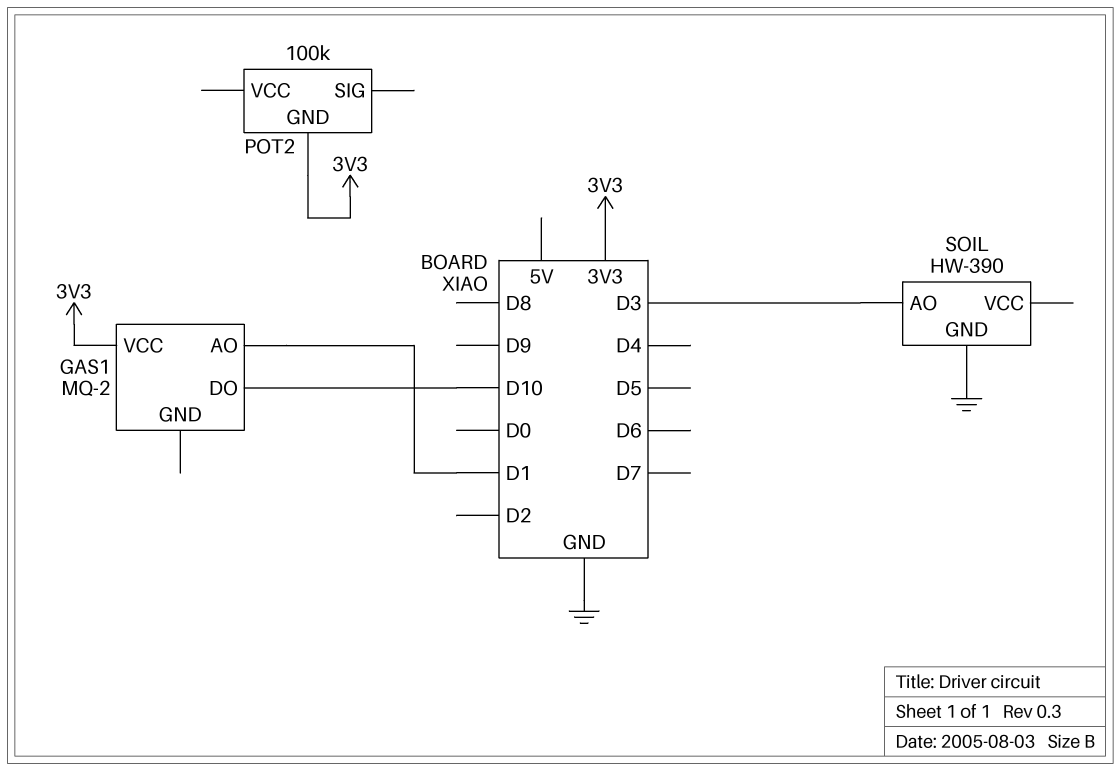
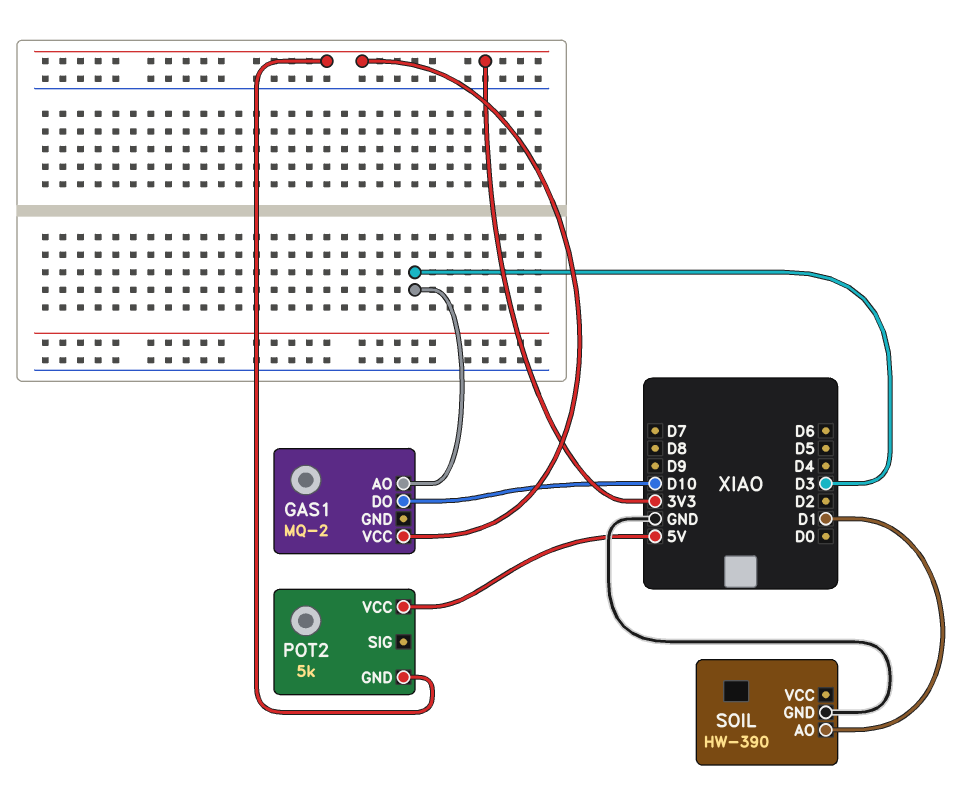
GAS1 pin AO: D1 -> D3
POT2: 100k -> 5k
POT2 pin VCC: none -> 5V
SOIL pin AO: D3 -> D1

